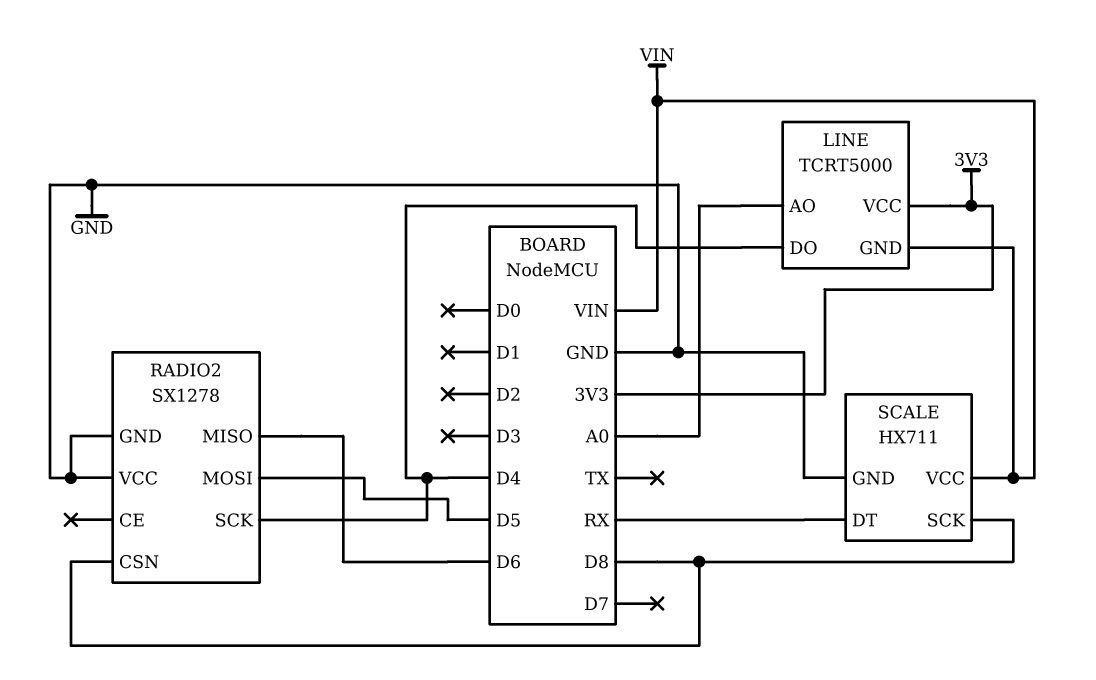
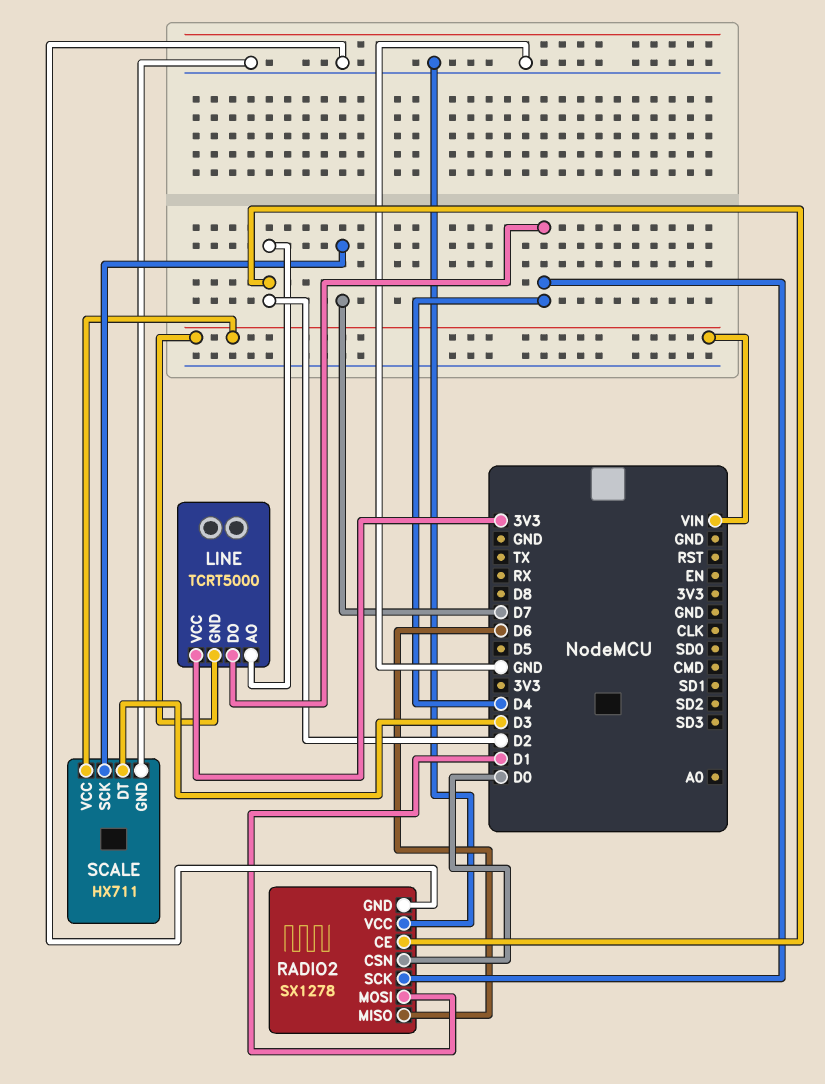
LINE pin AO: A0 -> D2
RADIO2 pin CE: none -> D2
RADIO2 pin CSN: D8 -> D0
RADIO2 pin MOSI: D5 -> D1
SCALE pin DT: RX -> D3
SCALE pin SCK: D8 -> D7

